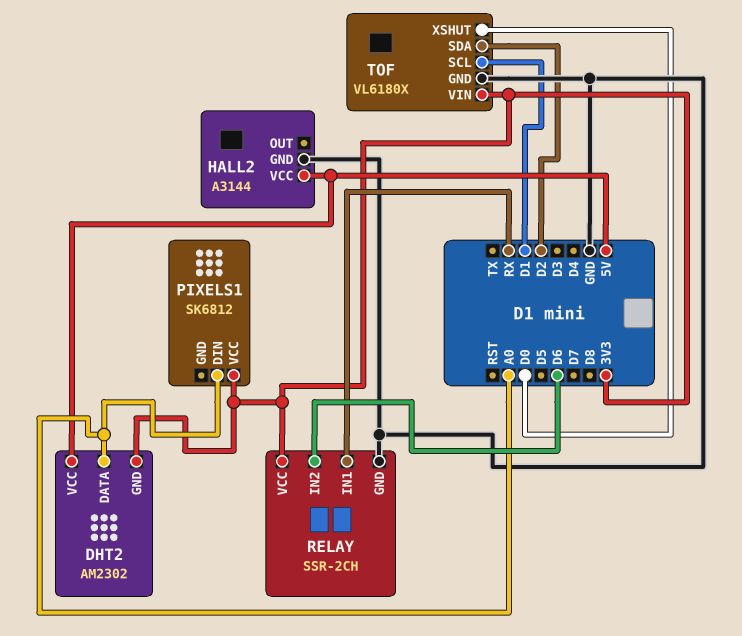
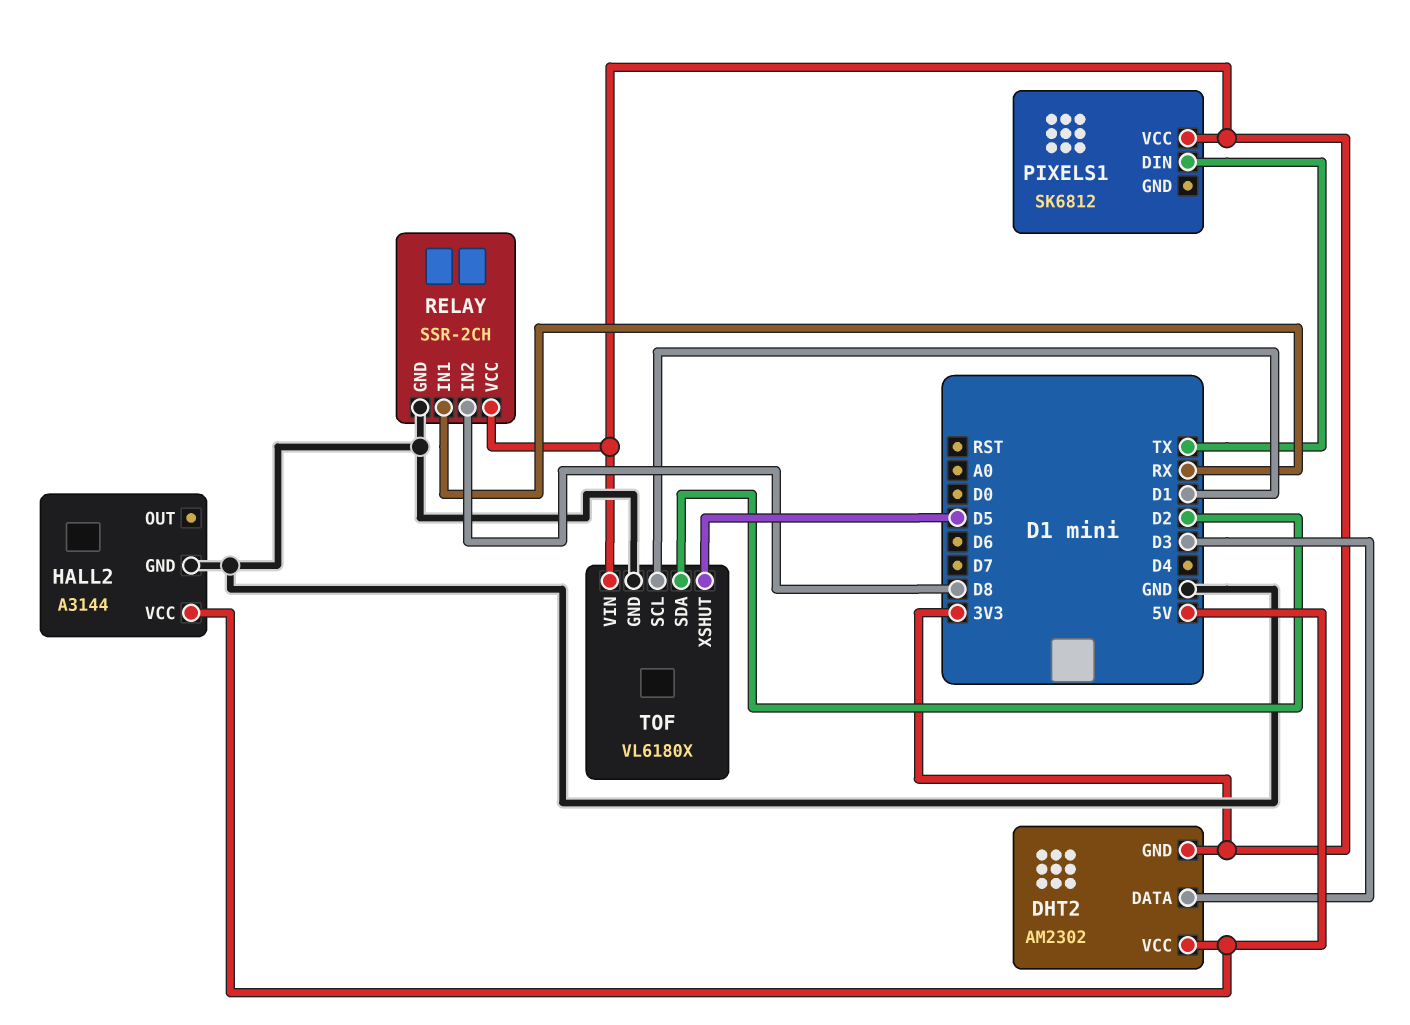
DHT2 pin DATA: A0 -> D3
PIXELS1 pin DIN: A0 -> TX
RELAY pin IN2: D6 -> D8
TOF pin XSHUT: D0 -> D5

